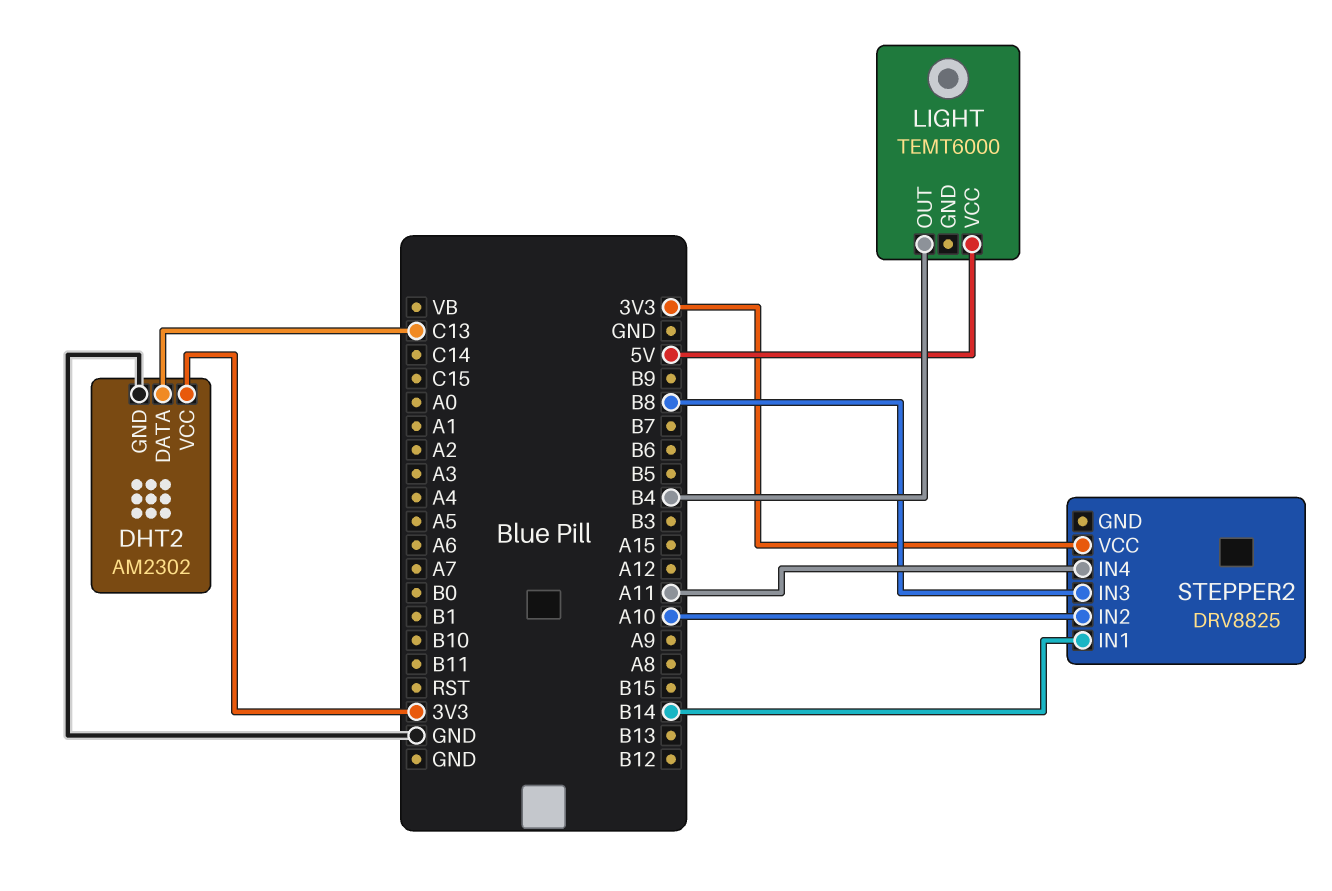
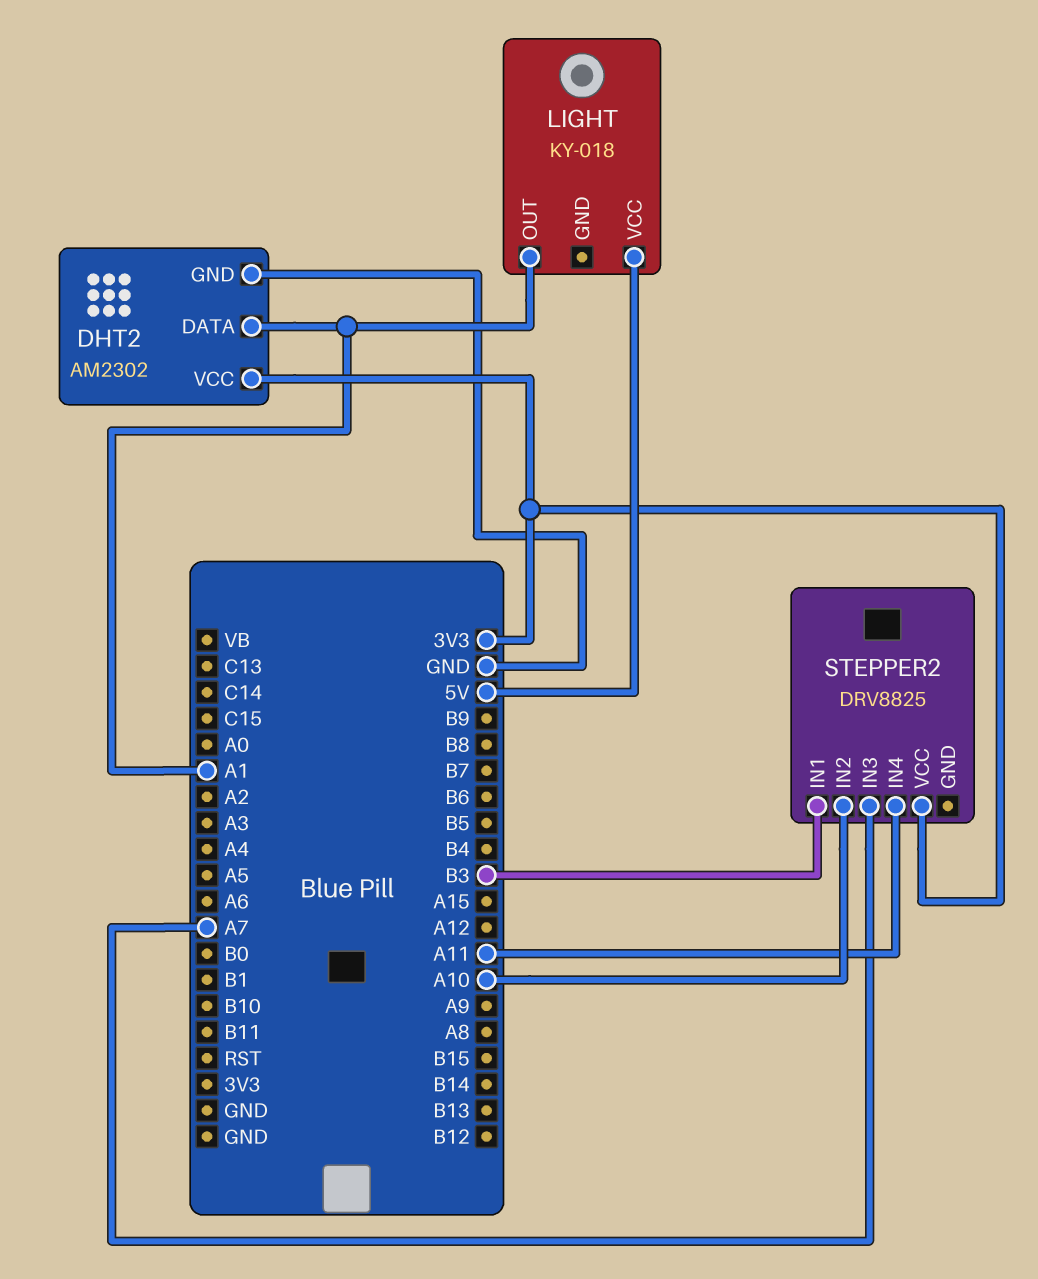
DHT2 pin DATA: C13 -> A1
LIGHT: TEMT6000 -> KY-018
LIGHT pin OUT: B4 -> A1
STEPPER2 pin IN1: B14 -> B3
STEPPER2 pin IN3: B8 -> A7

